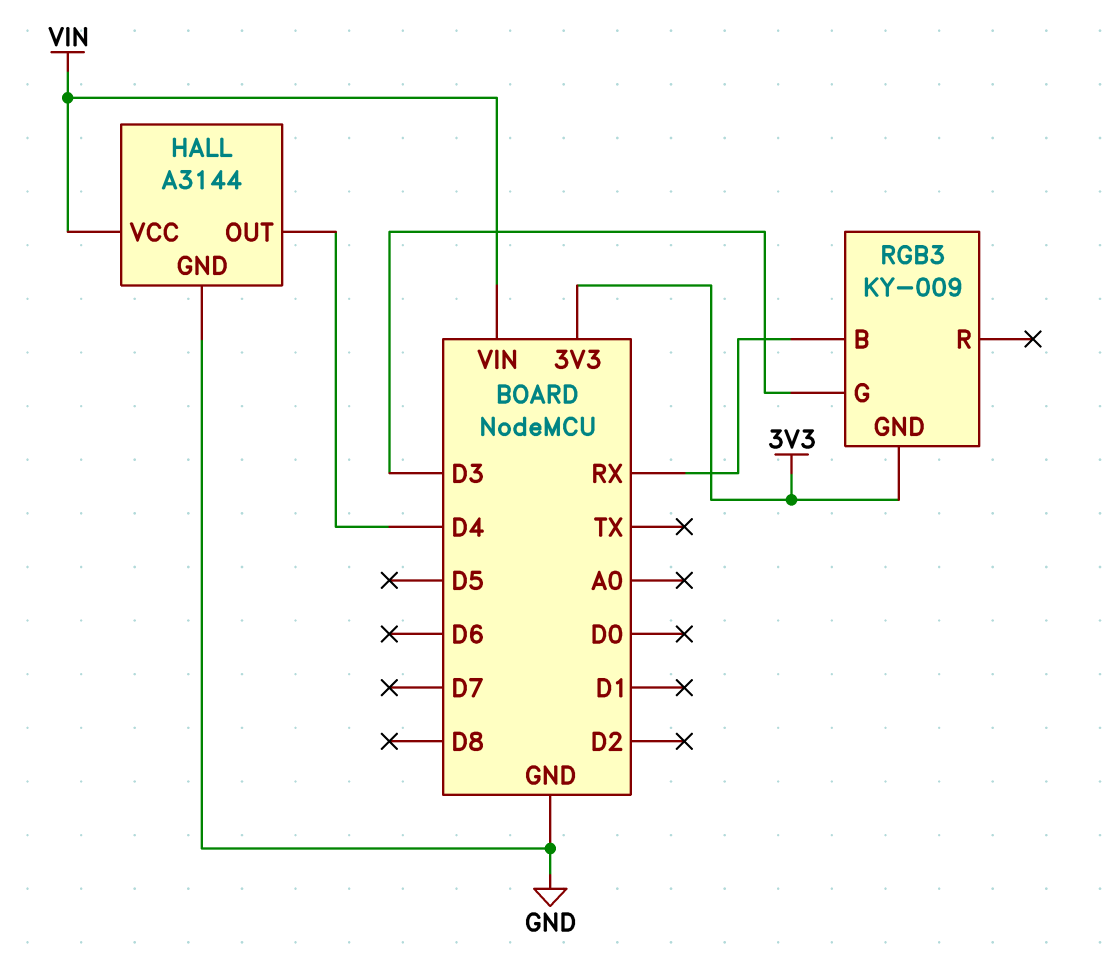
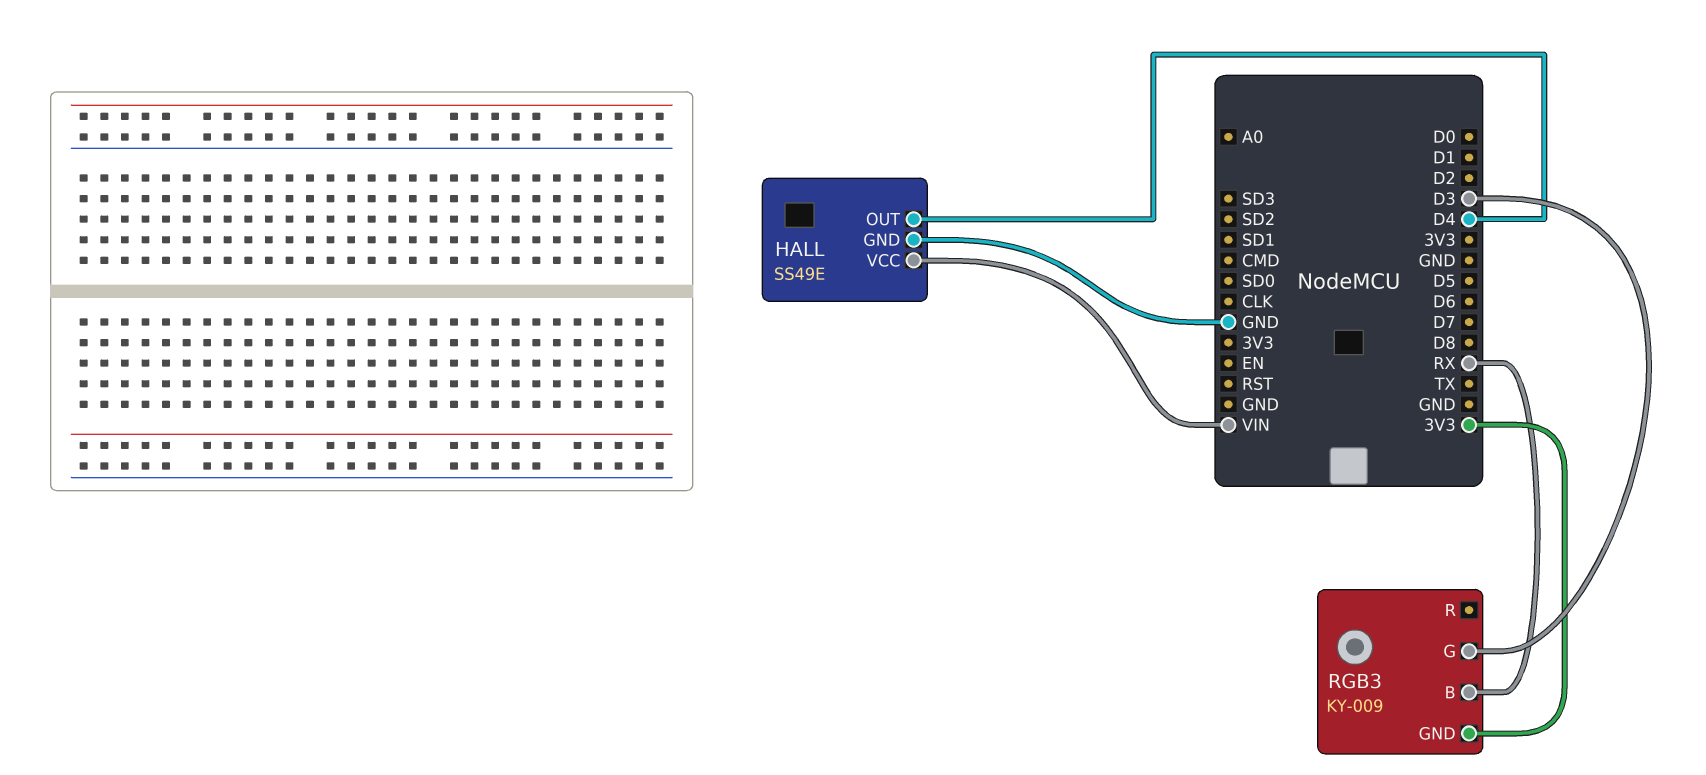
HALL: A3144 -> SS49E

